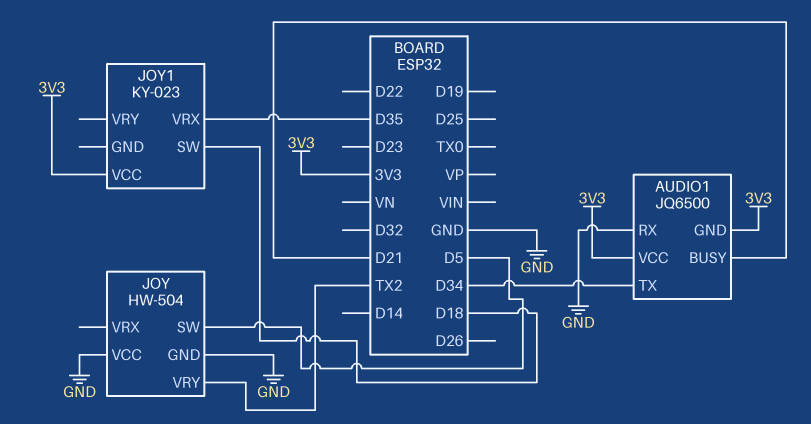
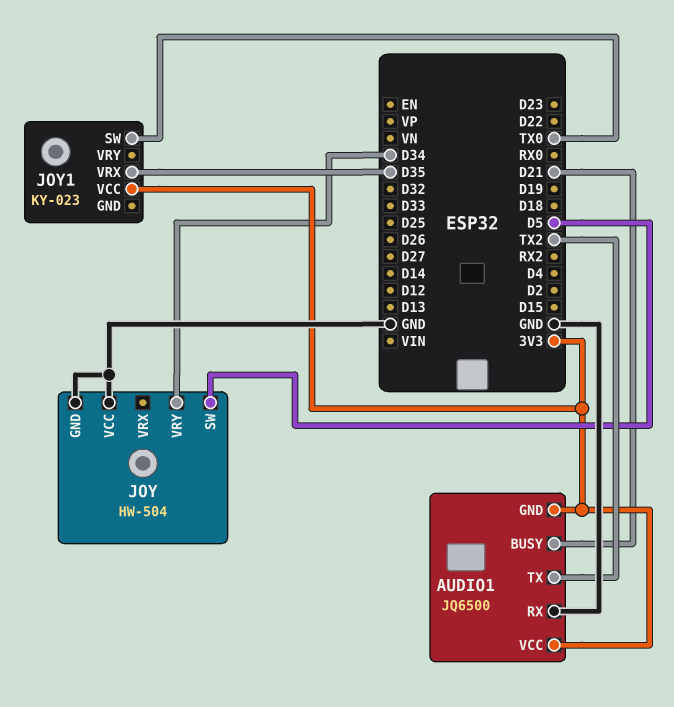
AUDIO1 pin TX: D34 -> TX2
JOY pin VRY: TX2 -> D34
JOY1 pin SW: D18 -> TX0

